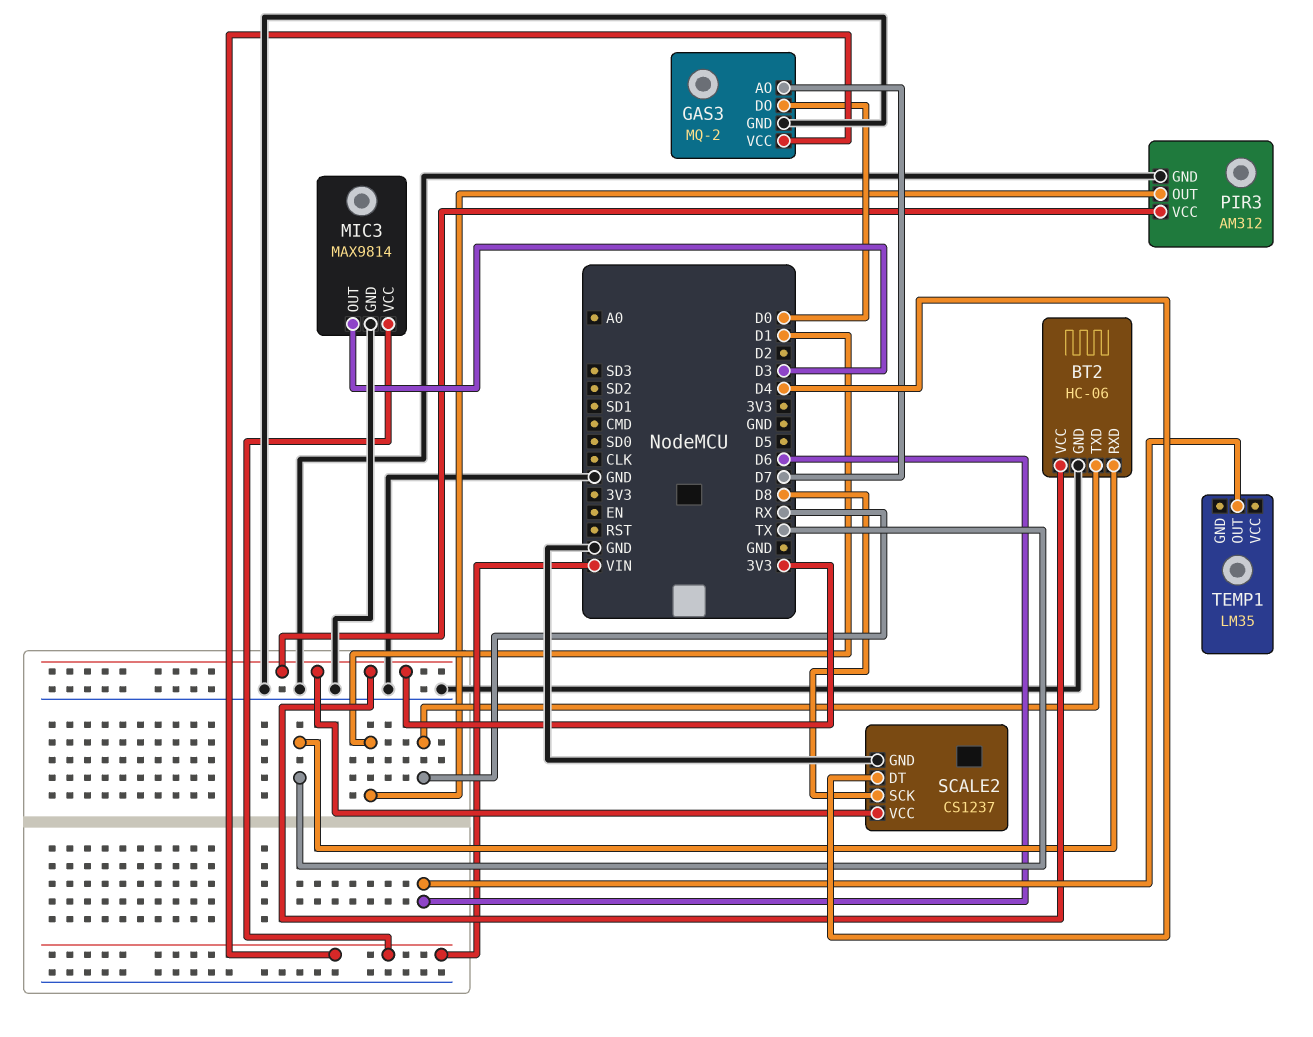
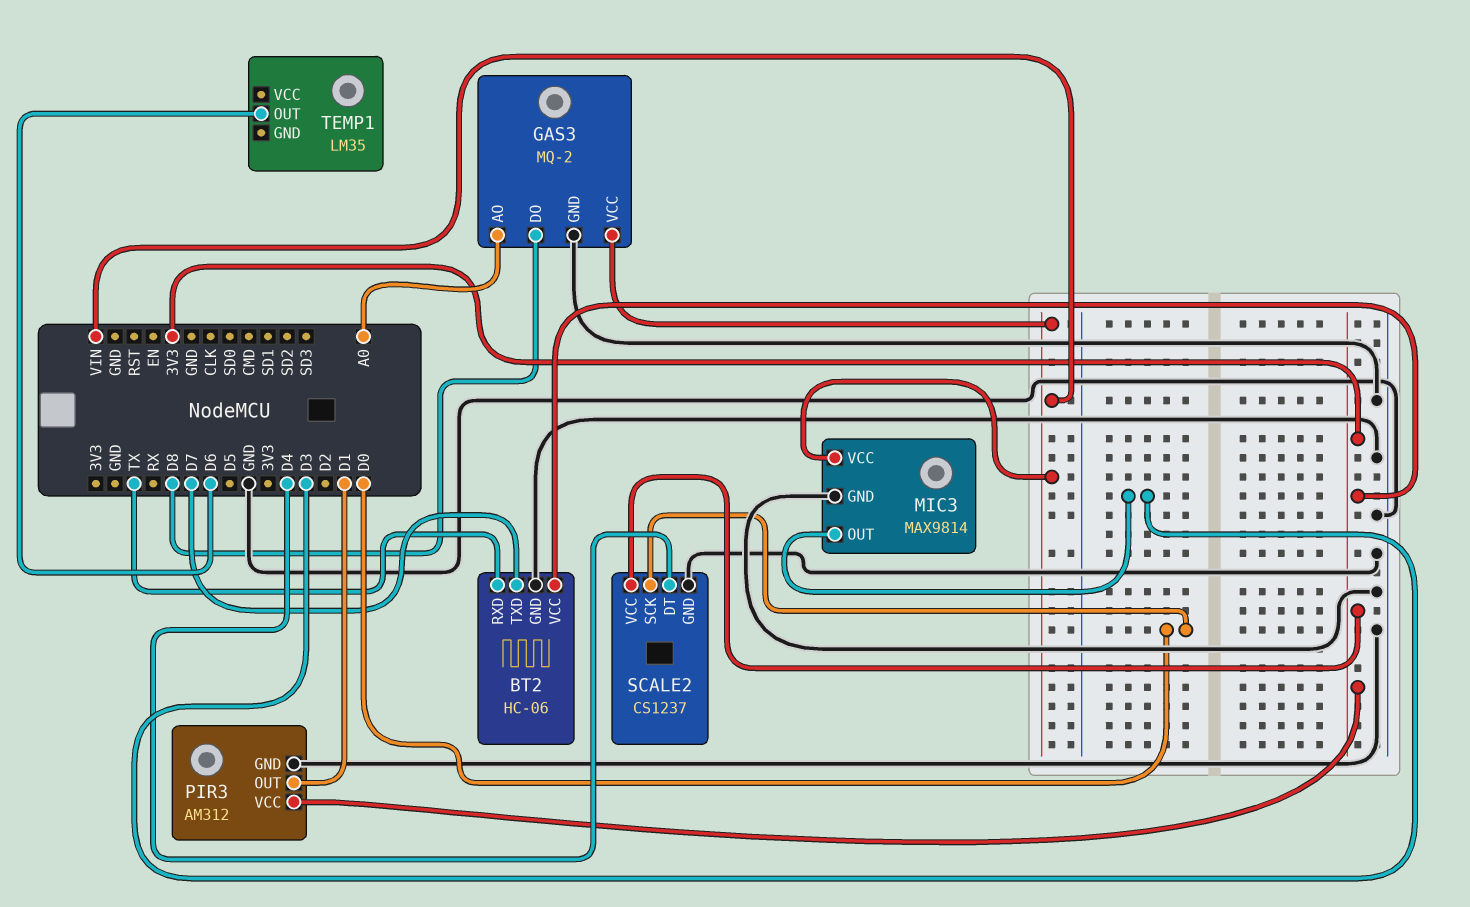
BT2 pin TXD: RX -> D7
GAS3 pin AO: D7 -> A0
GAS3 pin DO: D0 -> D8
SCALE2 pin SCK: D8 -> D0

